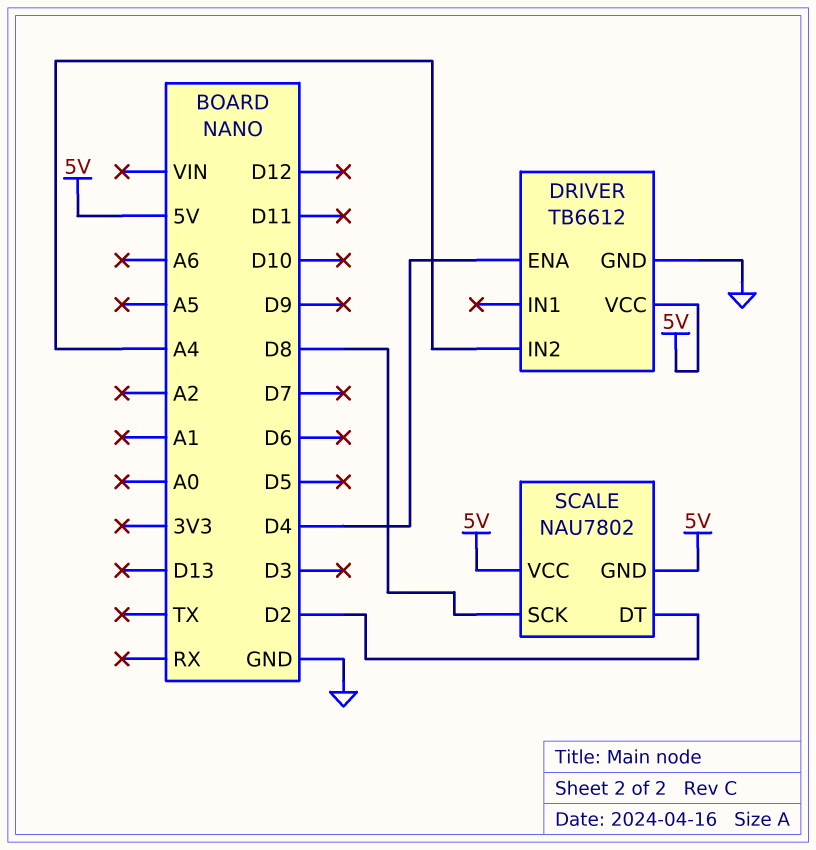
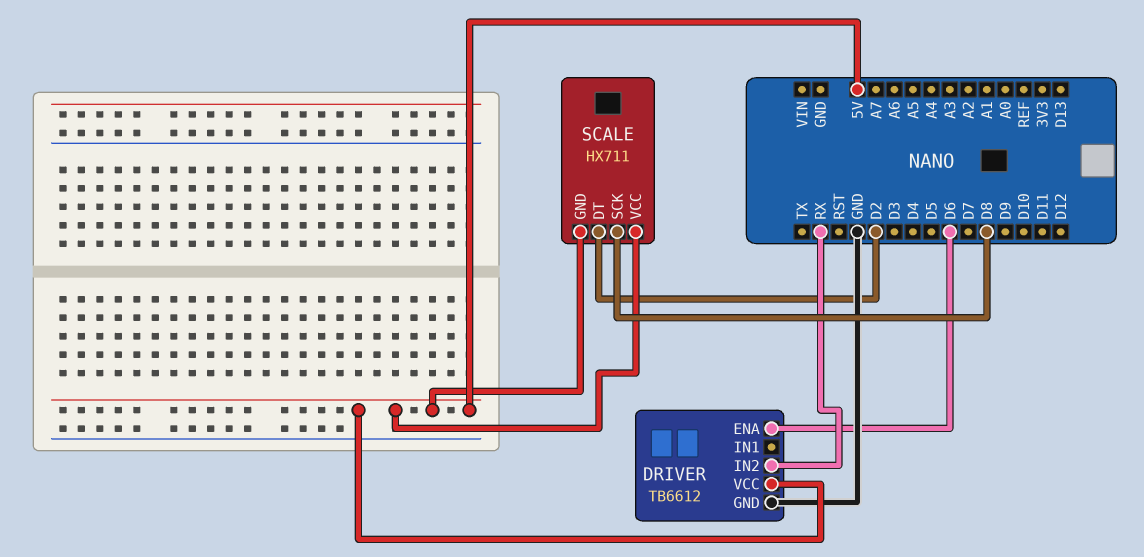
DRIVER pin ENA: D4 -> D6
DRIVER pin IN2: A4 -> RX
SCALE: NAU7802 -> HX711

